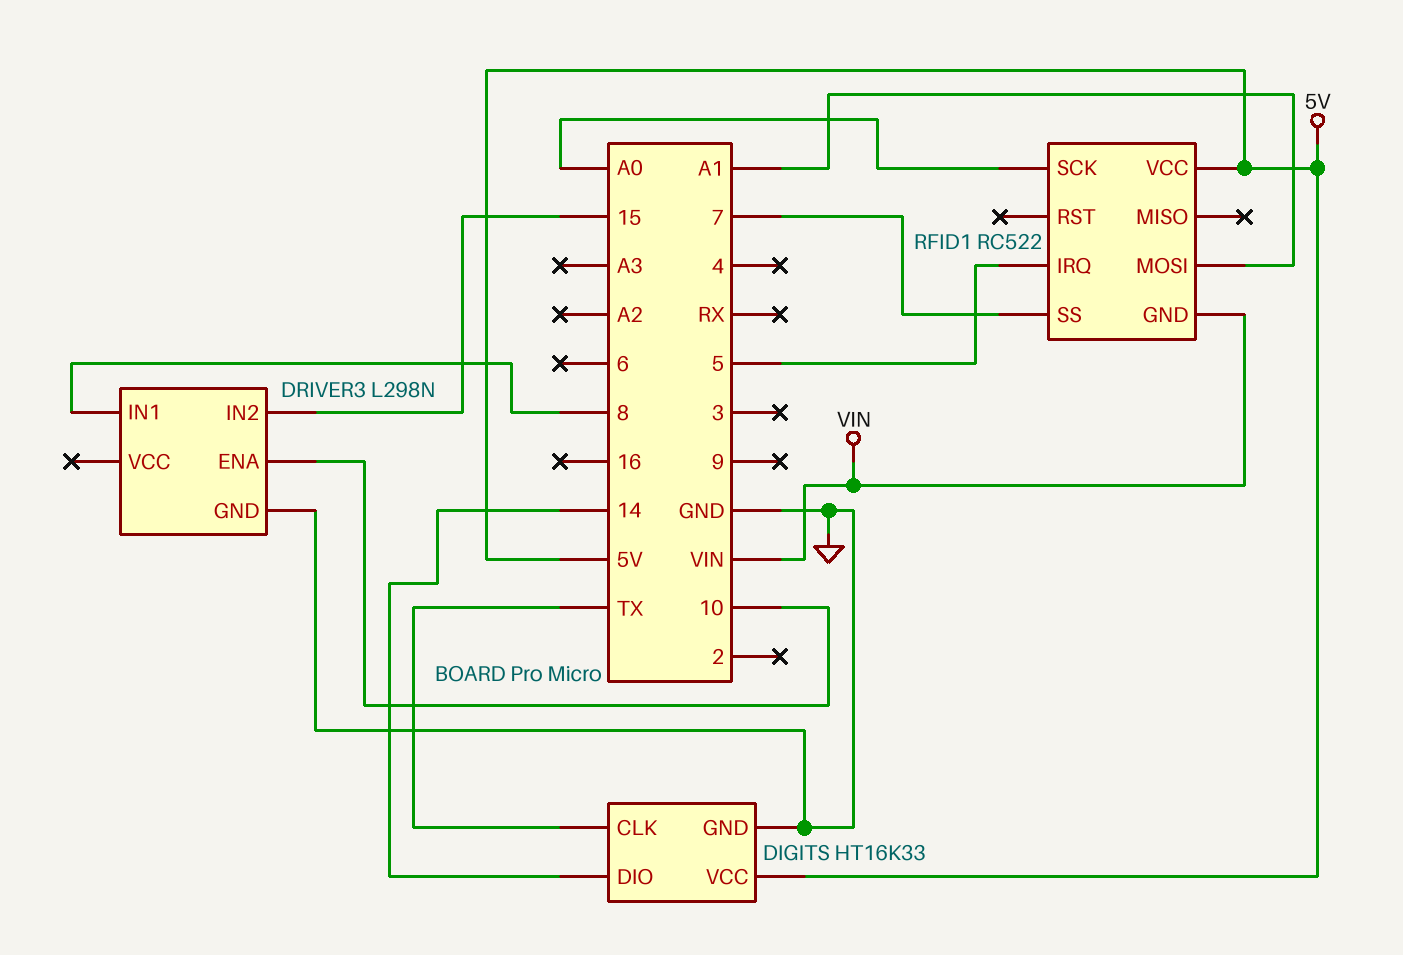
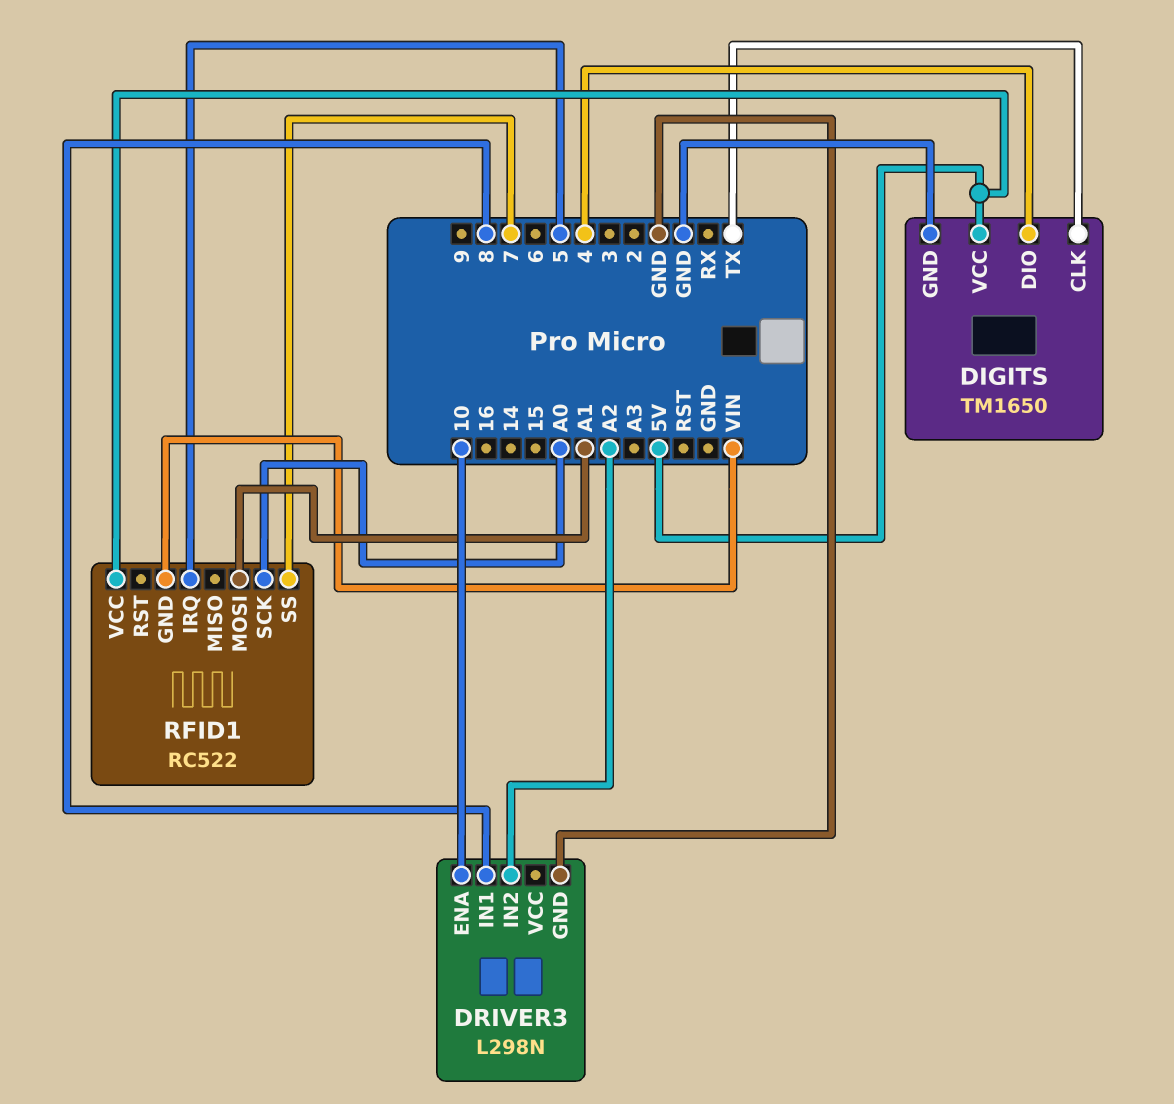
DIGITS: HT16K33 -> TM1650
DIGITS pin DIO: 14 -> 4
DRIVER3 pin IN2: 15 -> A2

